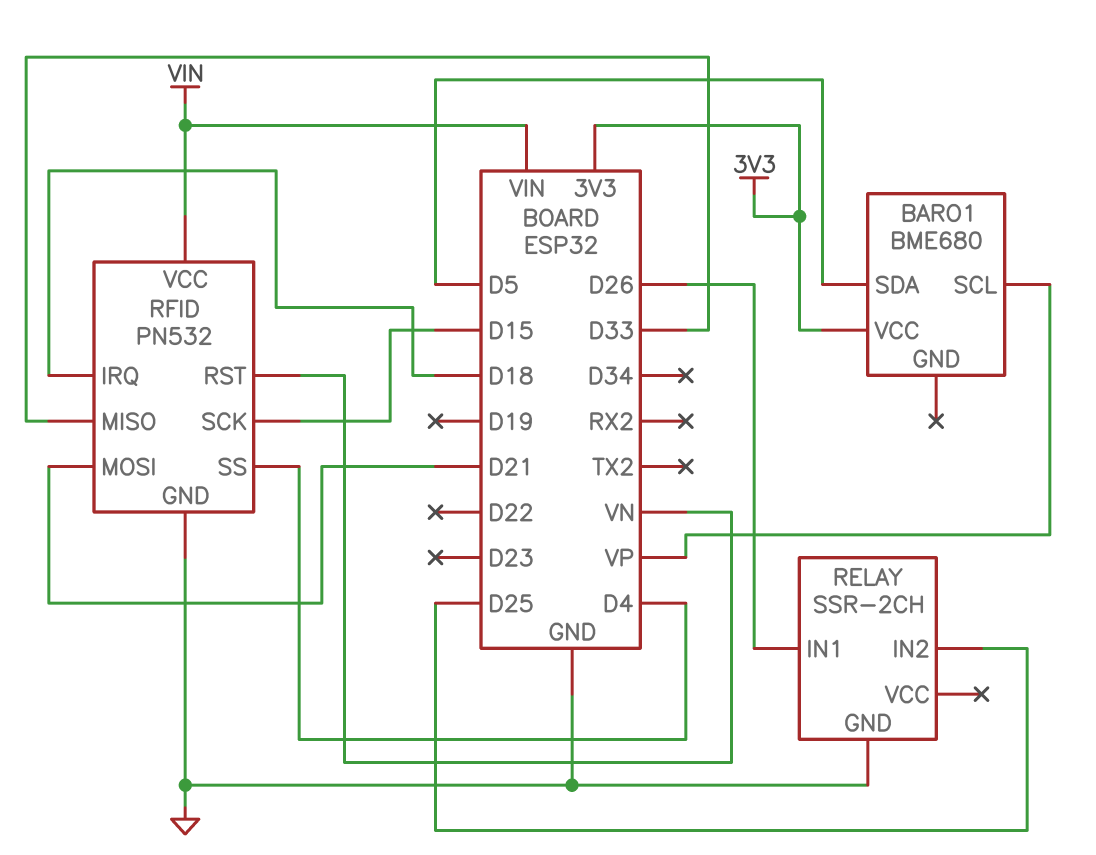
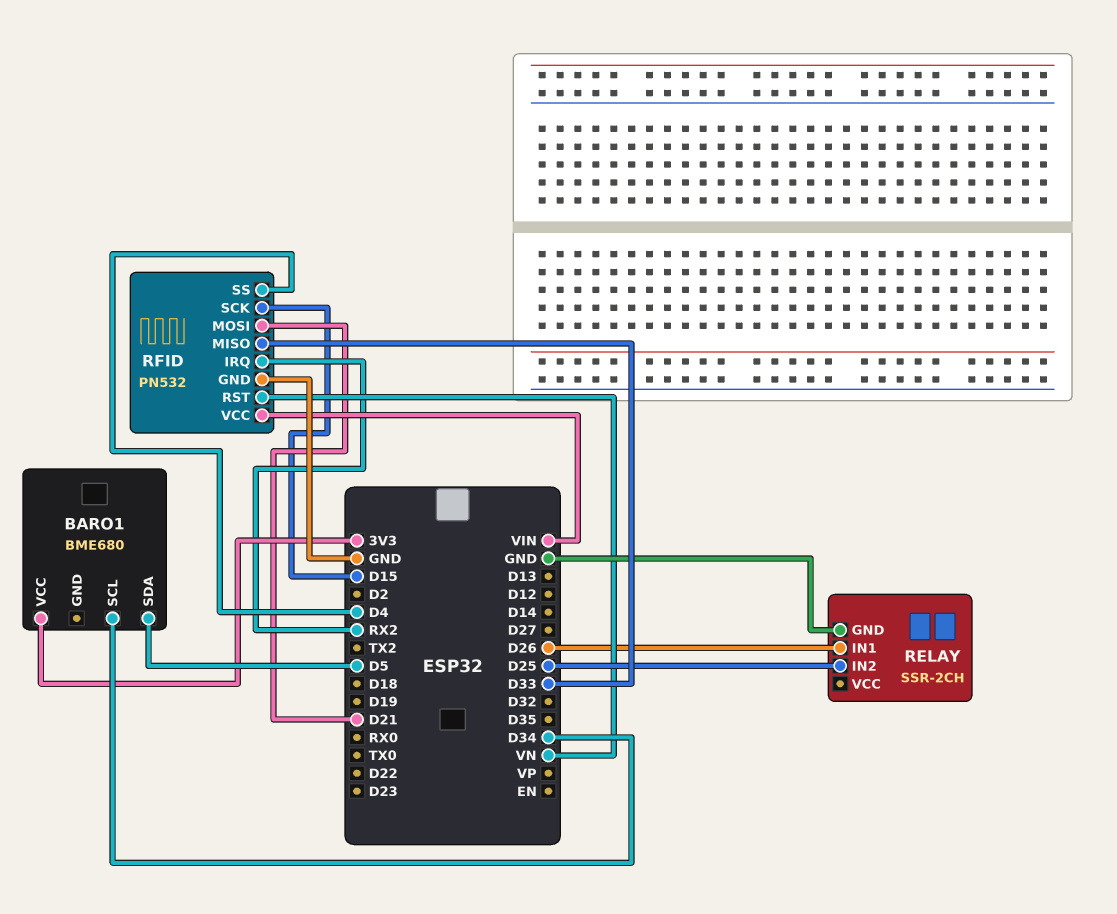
BARO1 pin SCL: VP -> D34
RFID pin IRQ: D18 -> RX2

